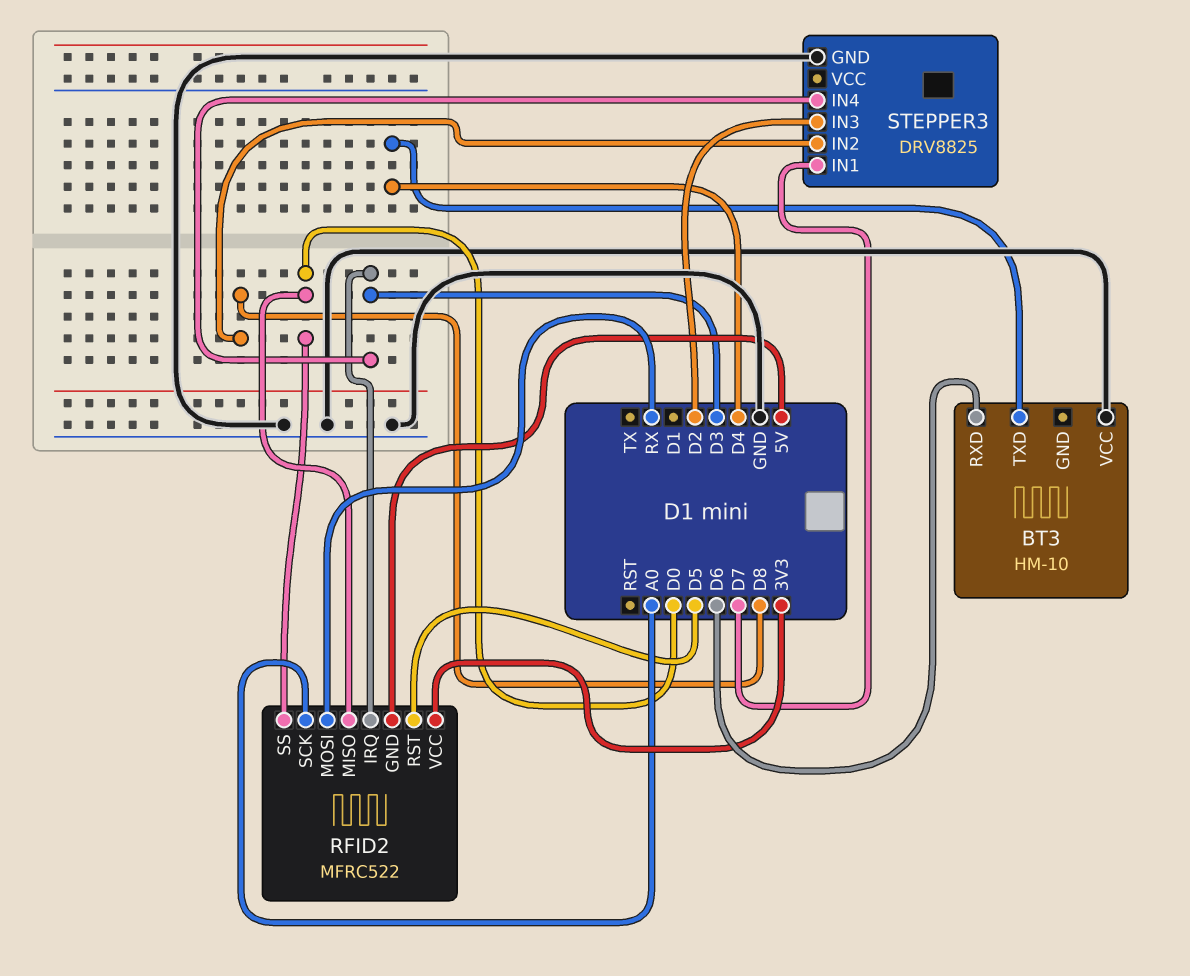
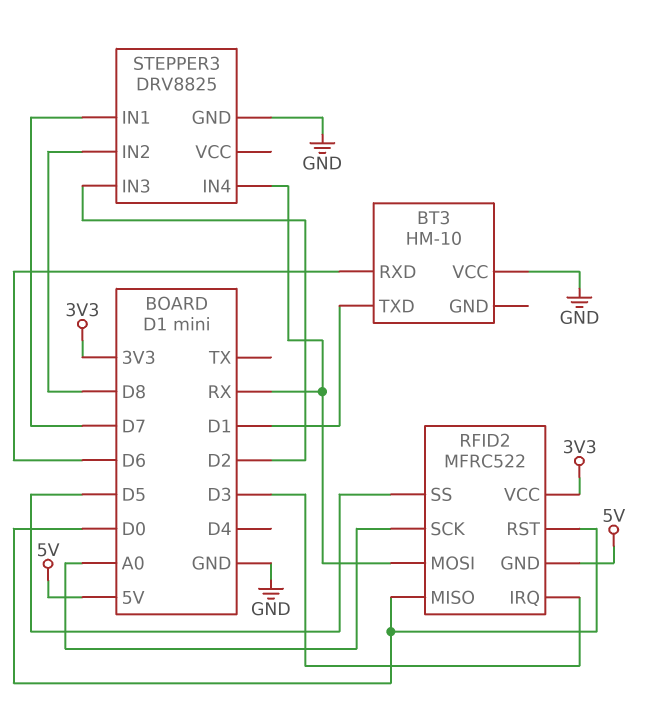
BT3 pin TXD: D4 -> D1
RFID2 pin RST: D5 -> D0
RFID2 pin SS: D0 -> D5
STEPPER3 pin IN4: D3 -> RX

